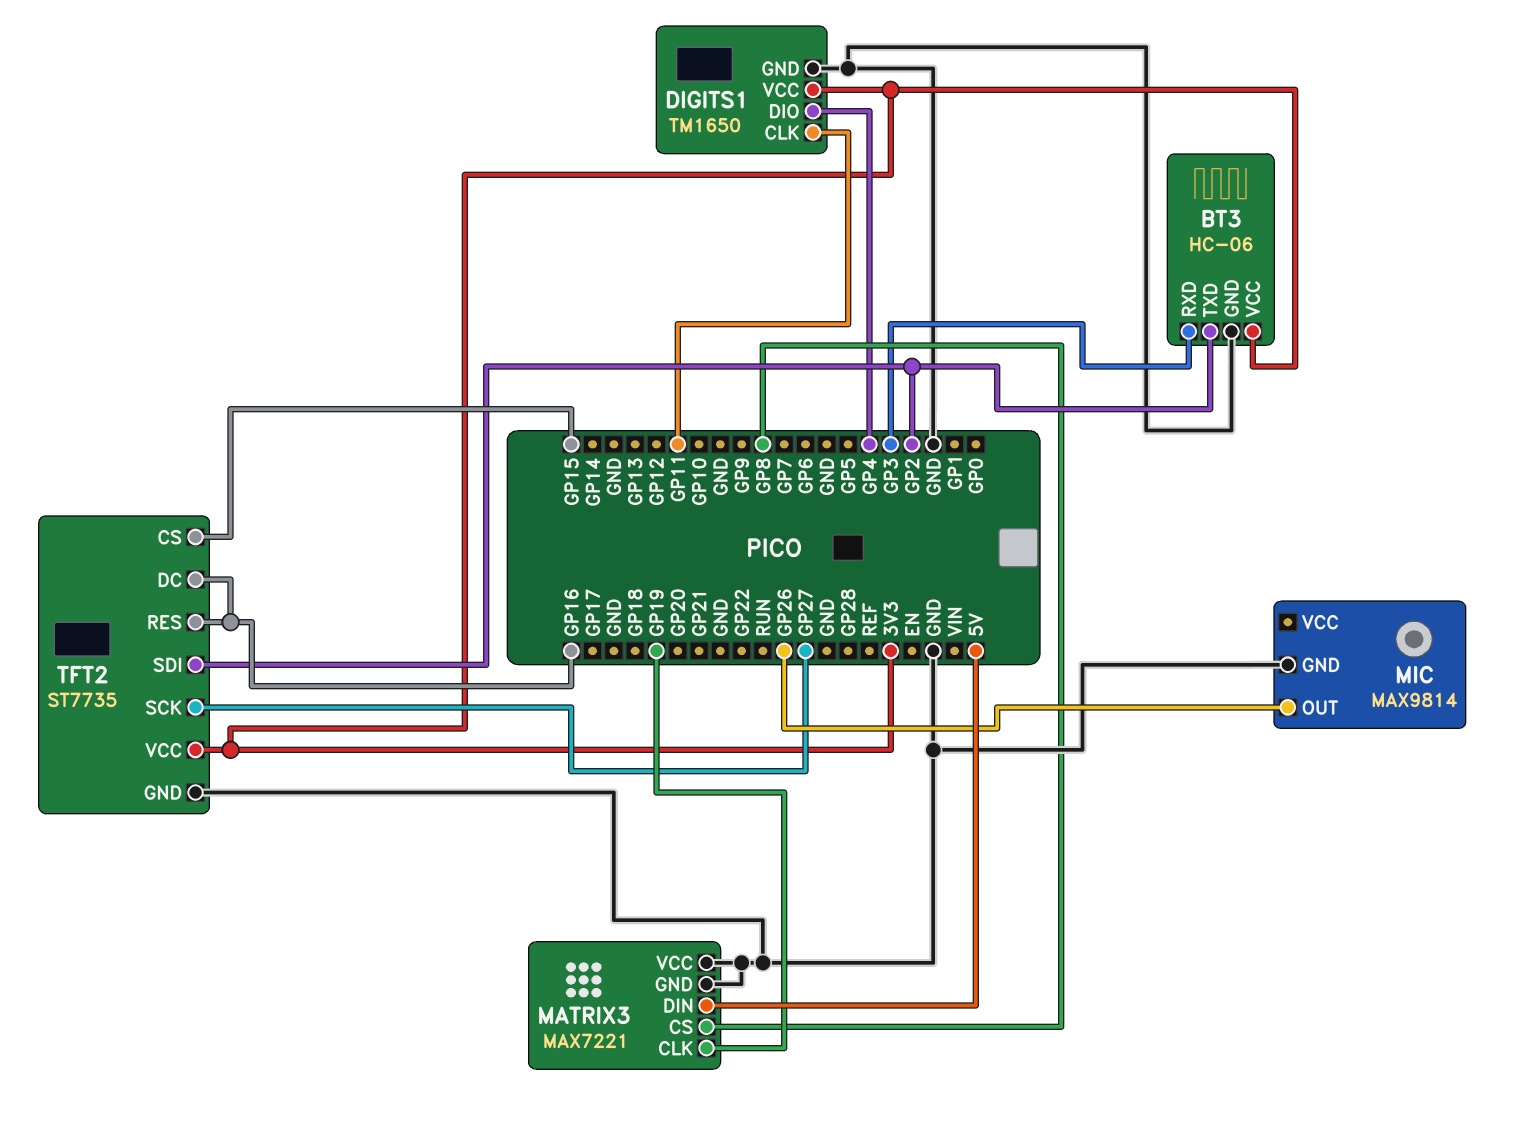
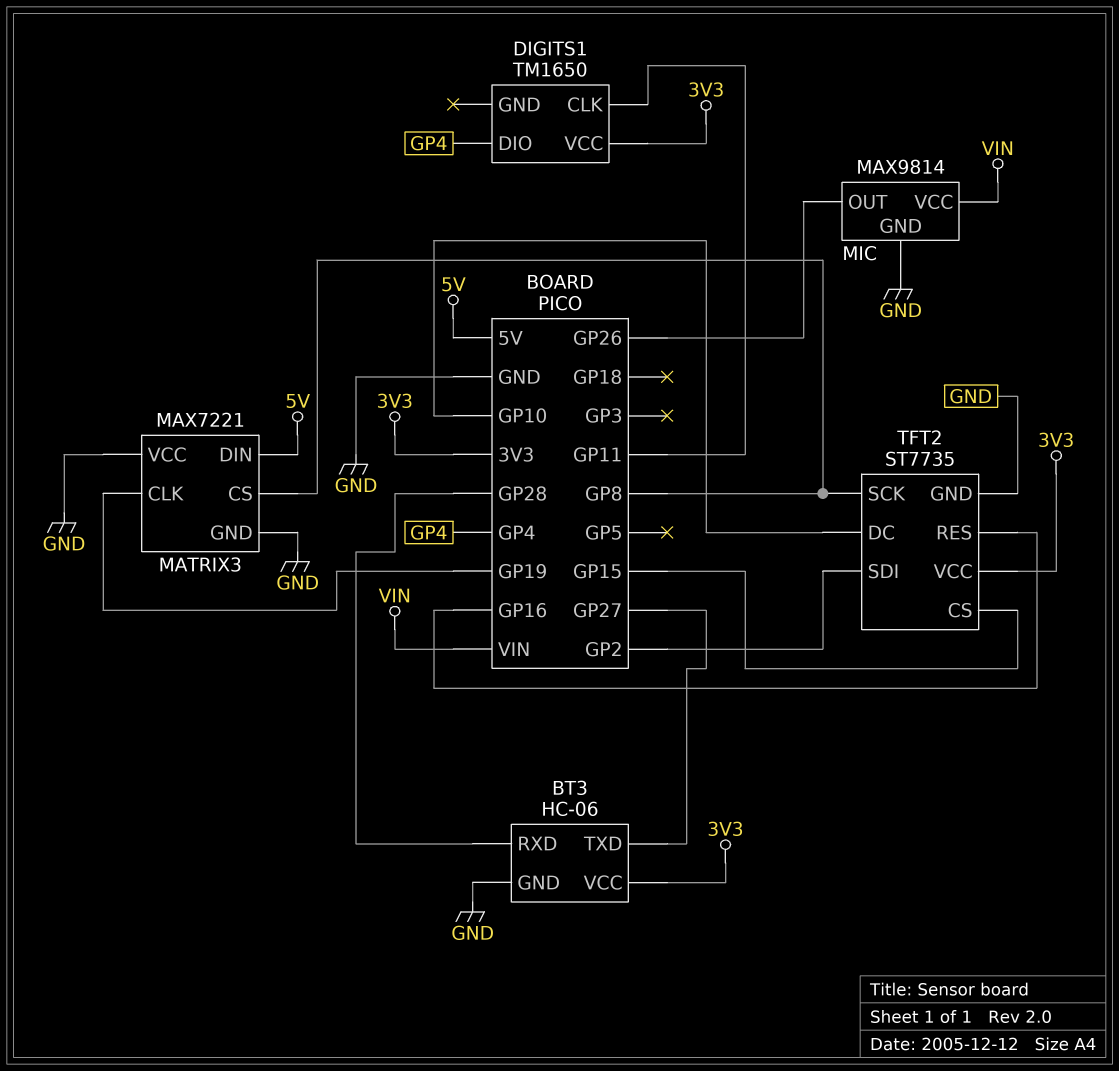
BT3 pin RXD: GP3 -> GP28
BT3 pin TXD: GP2 -> GP27
DIGITS1 pin GND: GND -> none
MIC pin VCC: none -> VIN
TFT2 pin DC: GP16 -> GP10
TFT2 pin SCK: GP27 -> GP8

